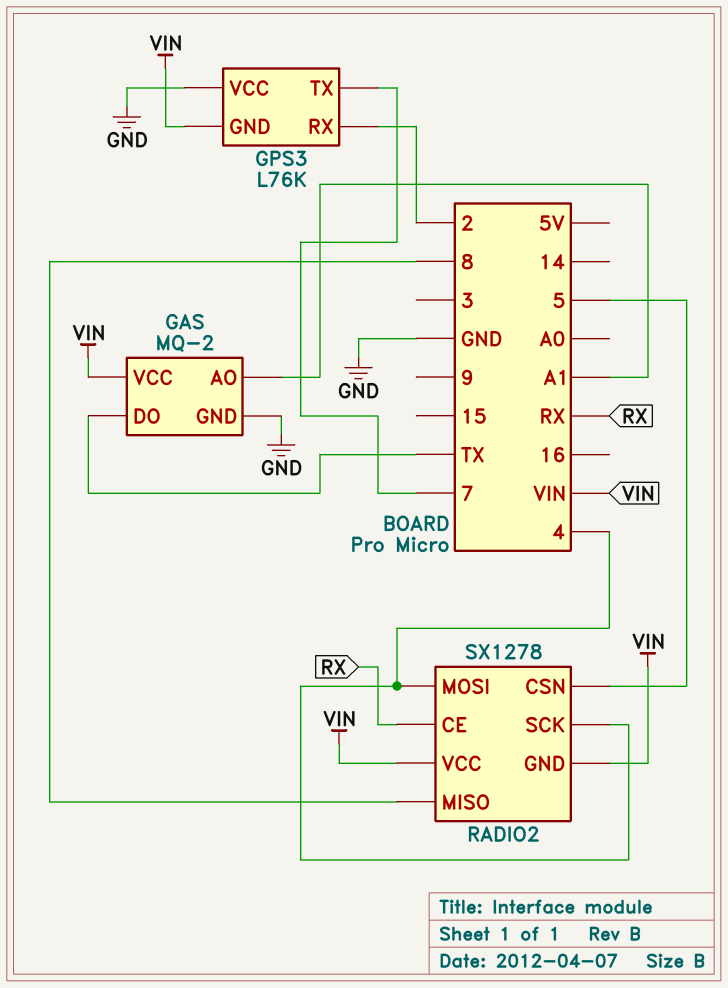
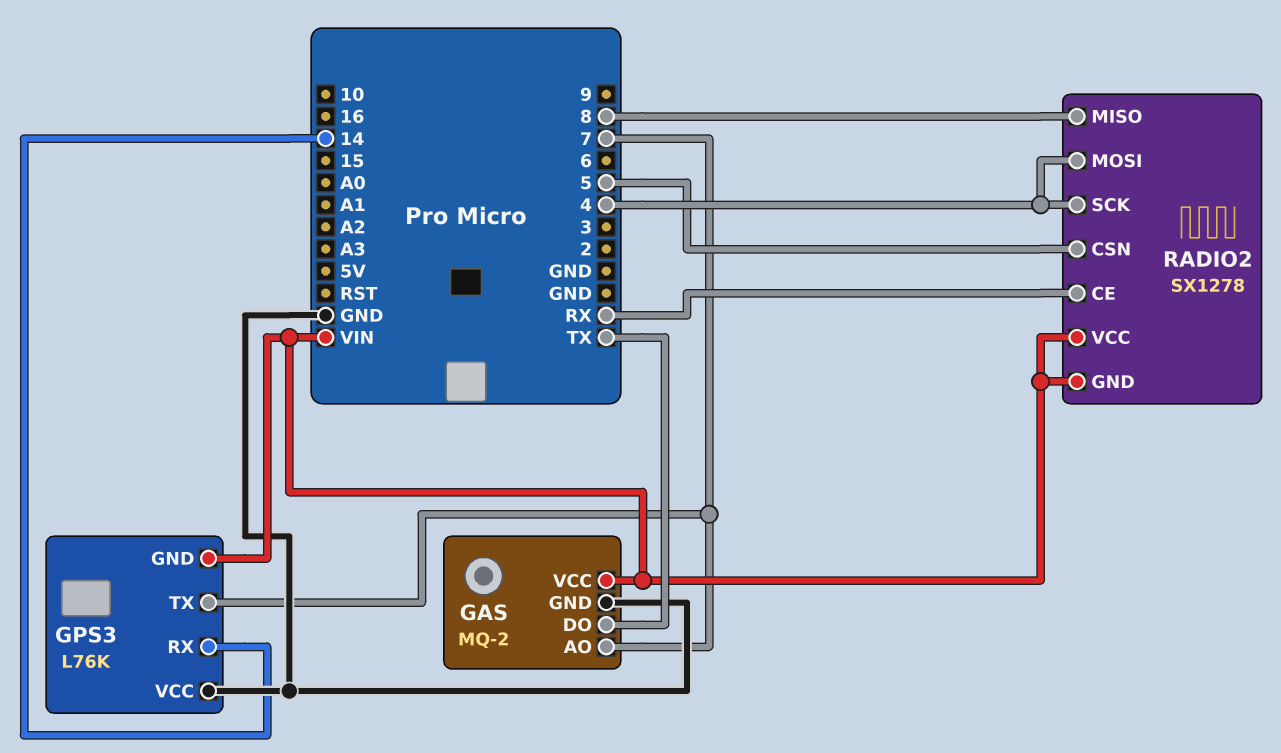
GAS pin AO: A1 -> 7
GPS3 pin RX: 2 -> 14

